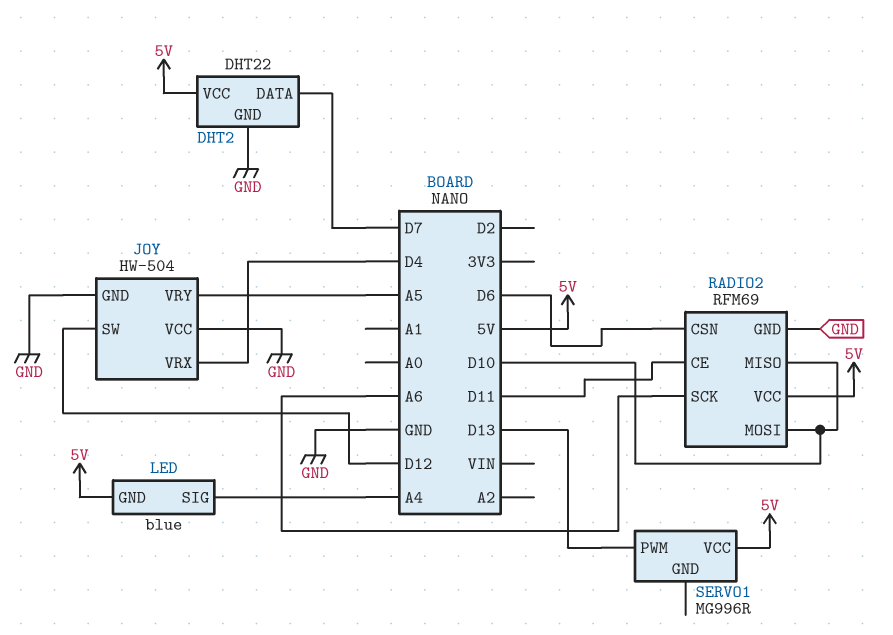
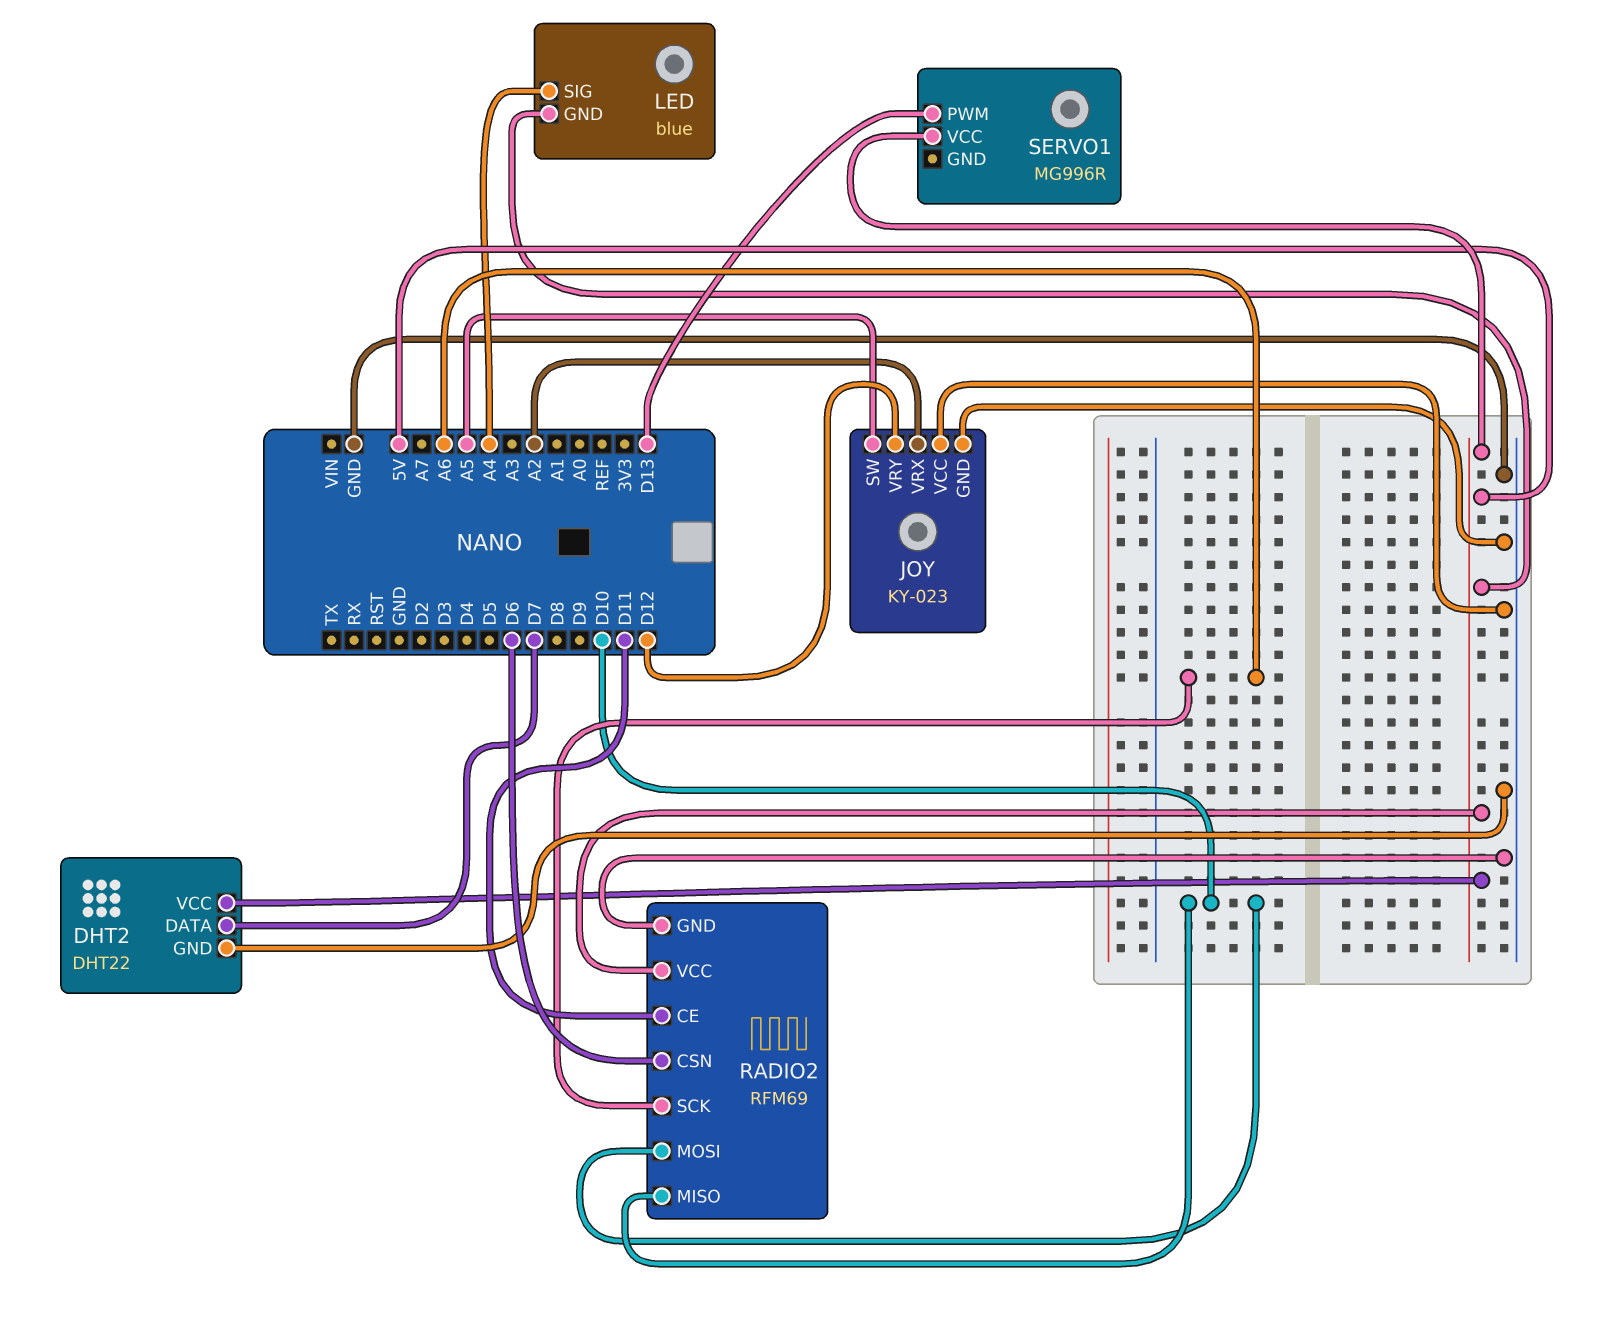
JOY: HW-504 -> KY-023
JOY pin SW: D12 -> A5
JOY pin VRX: D4 -> A2
JOY pin VRY: A5 -> D12

